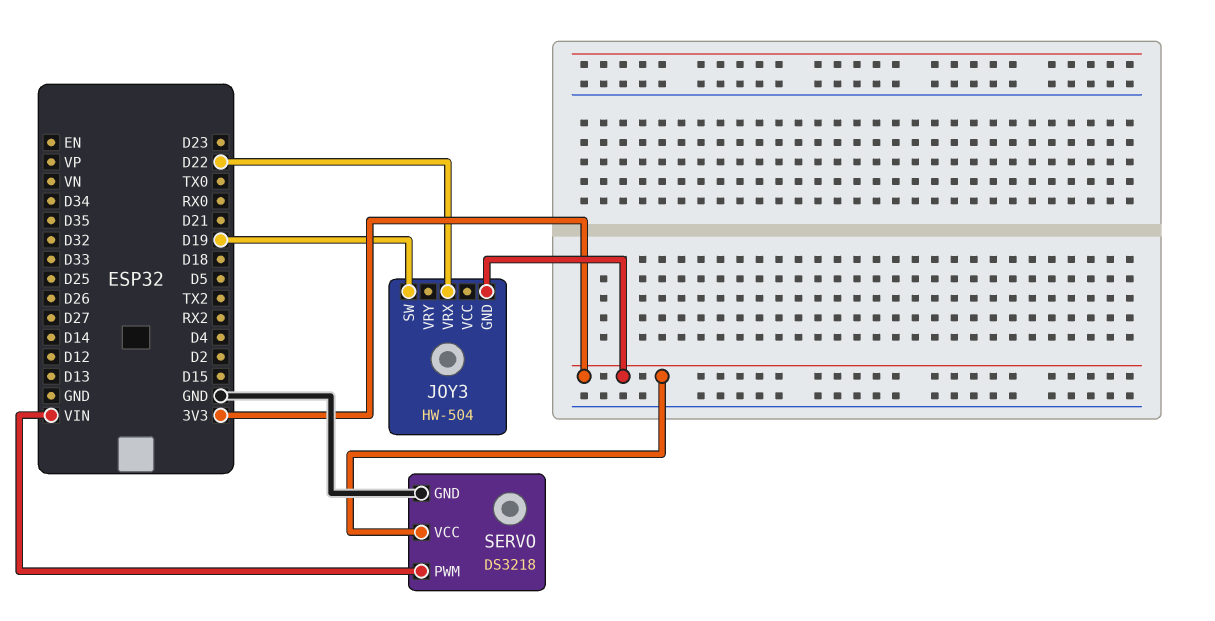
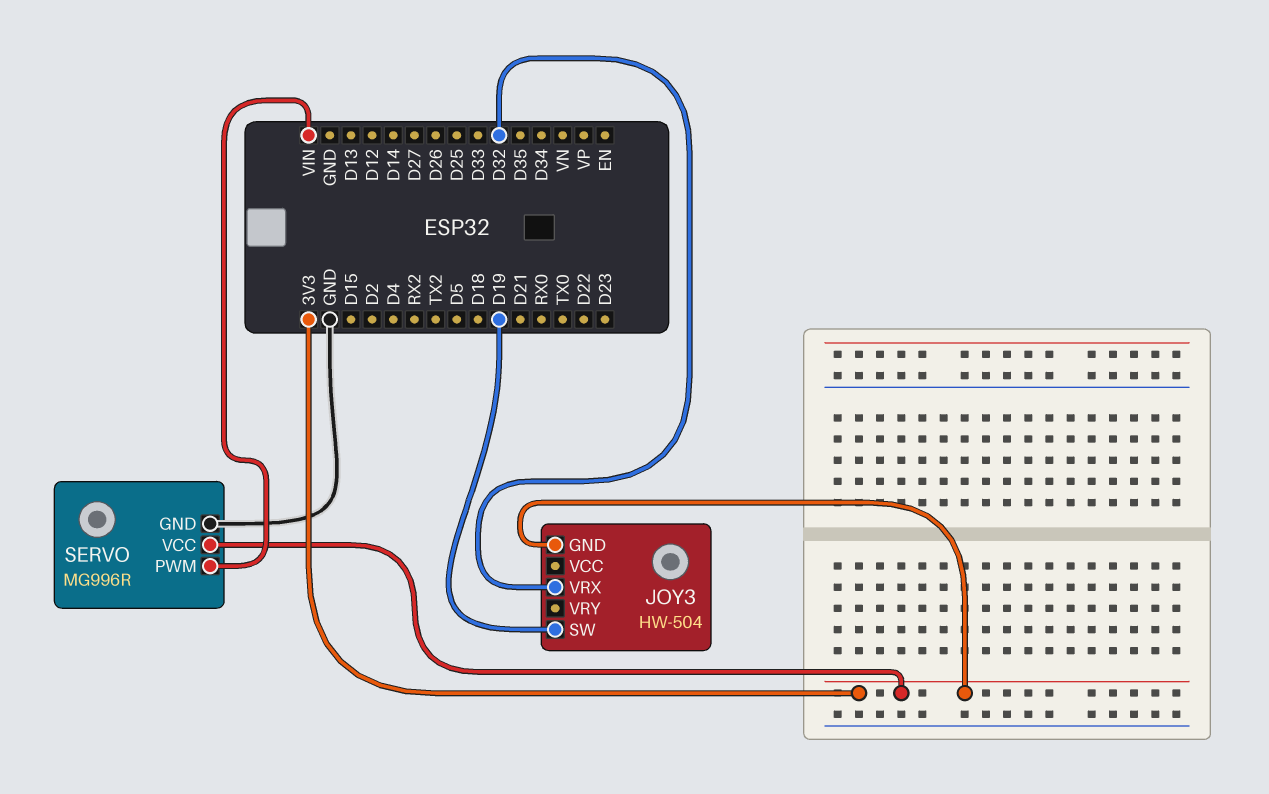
JOY3 pin VRX: D22 -> D32
SERVO: DS3218 -> MG996R

